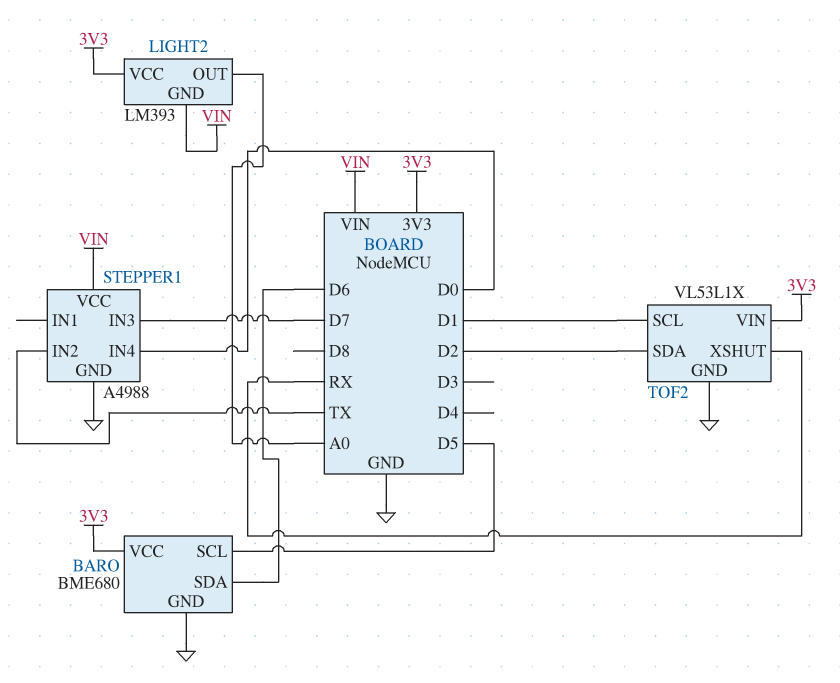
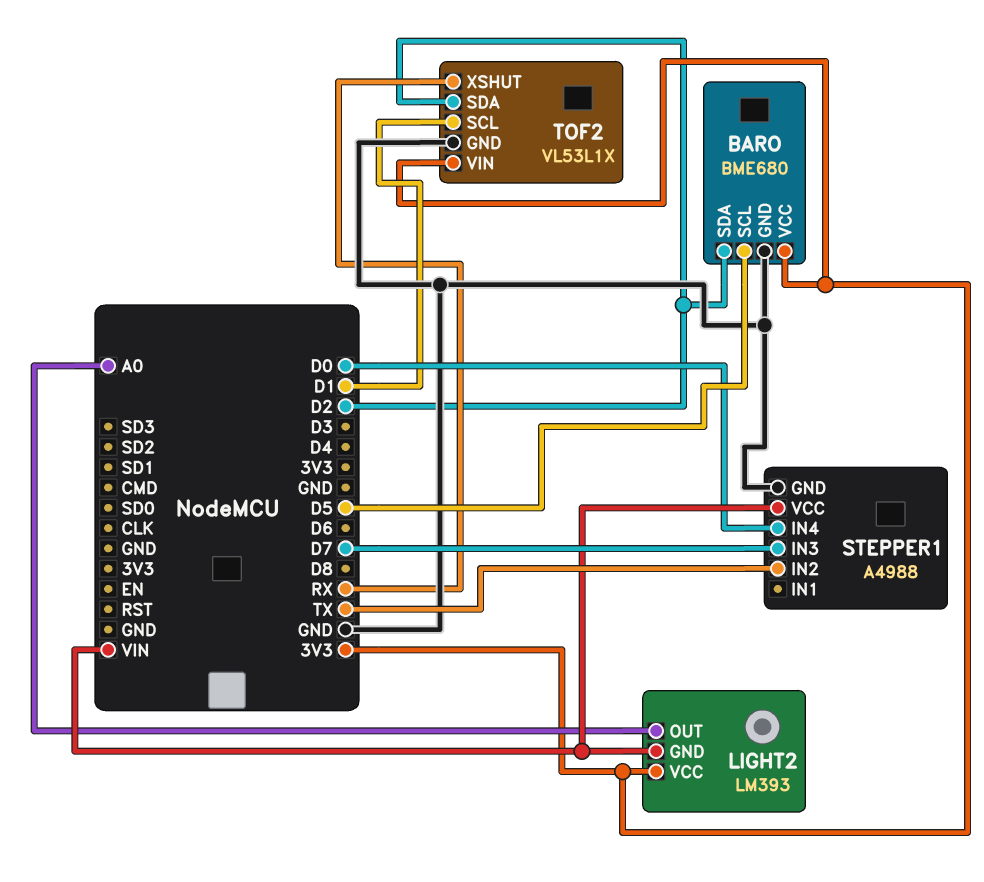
BARO pin SDA: D6 -> D2

